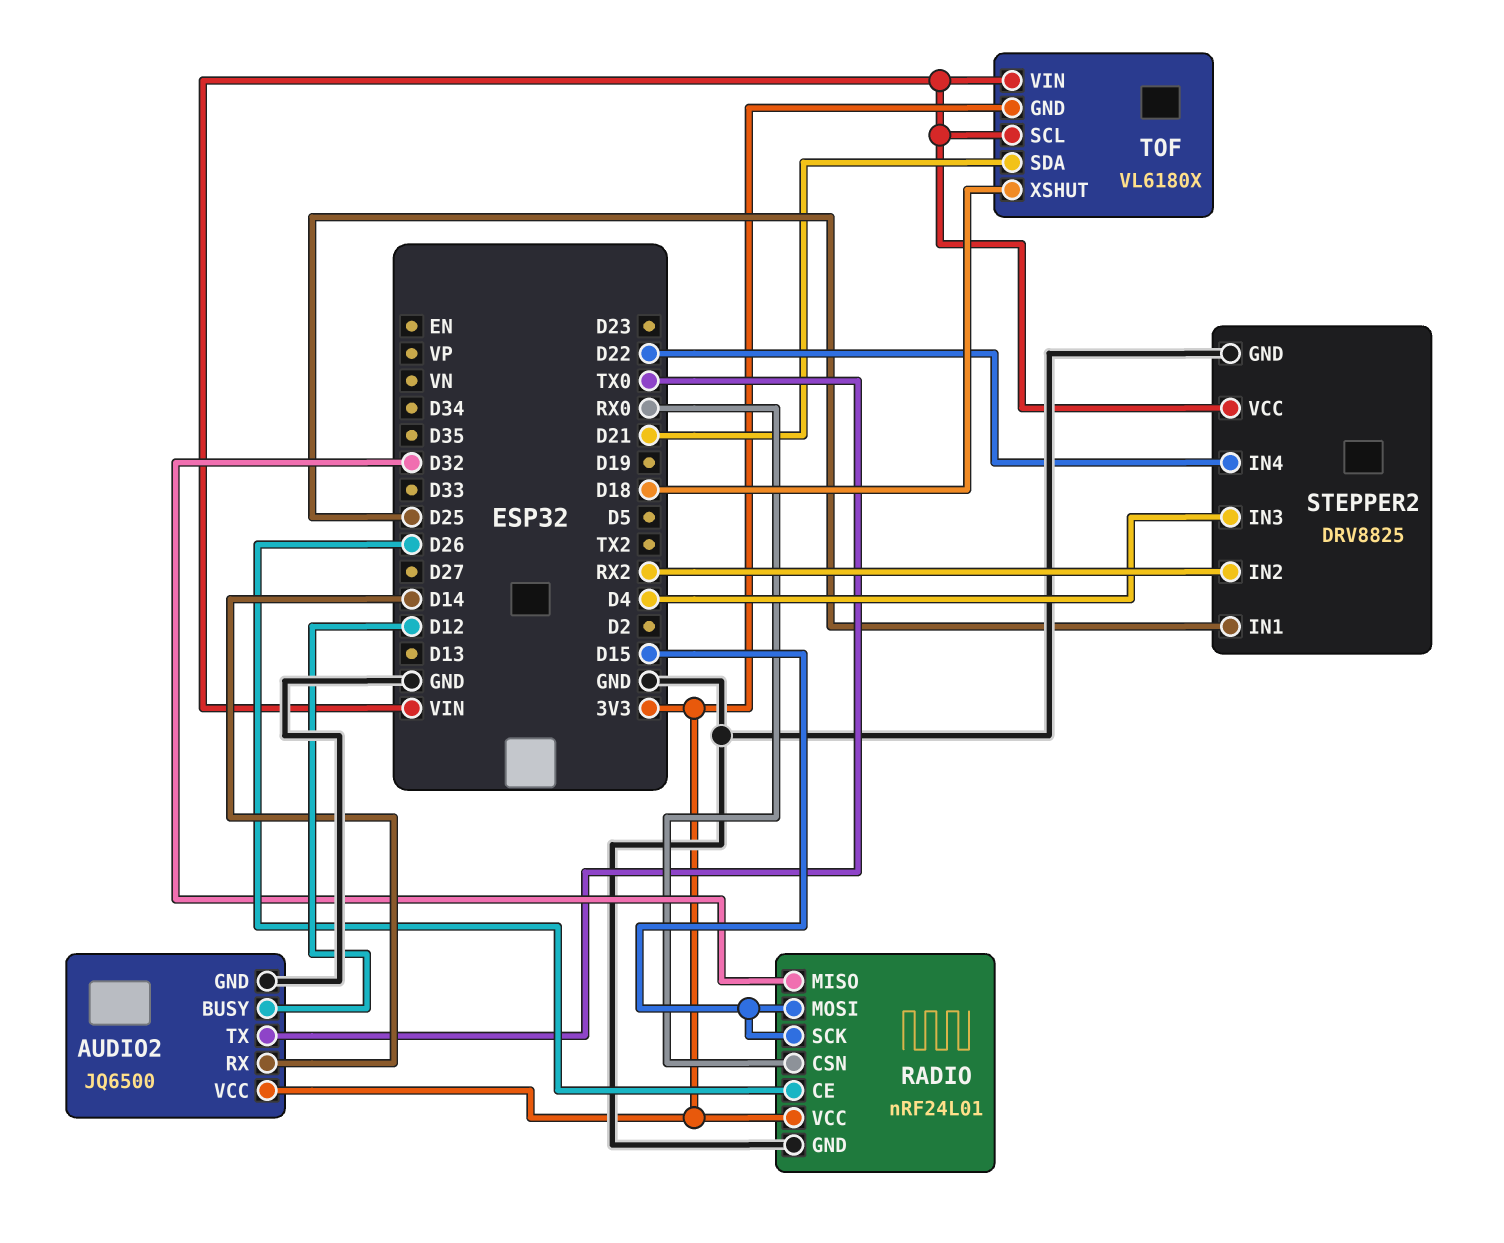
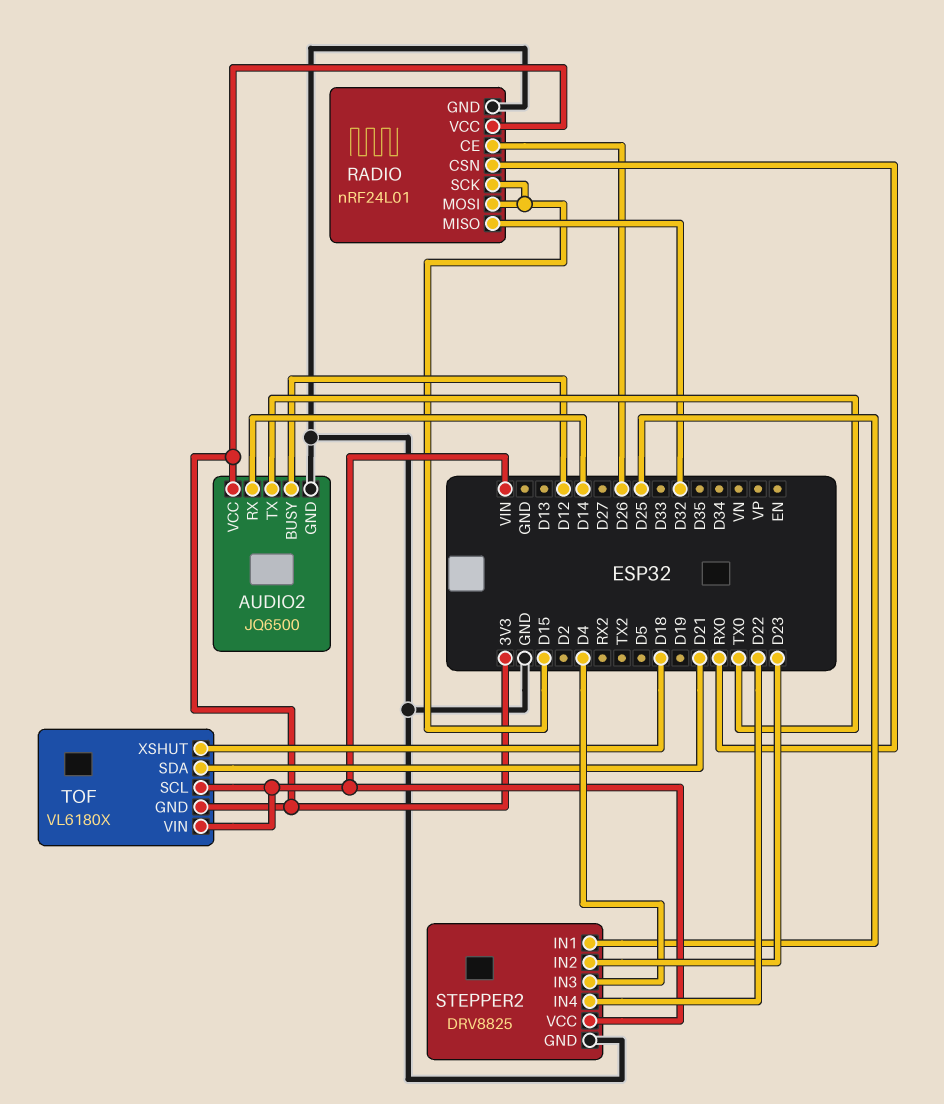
STEPPER2 pin IN2: RX2 -> D23

